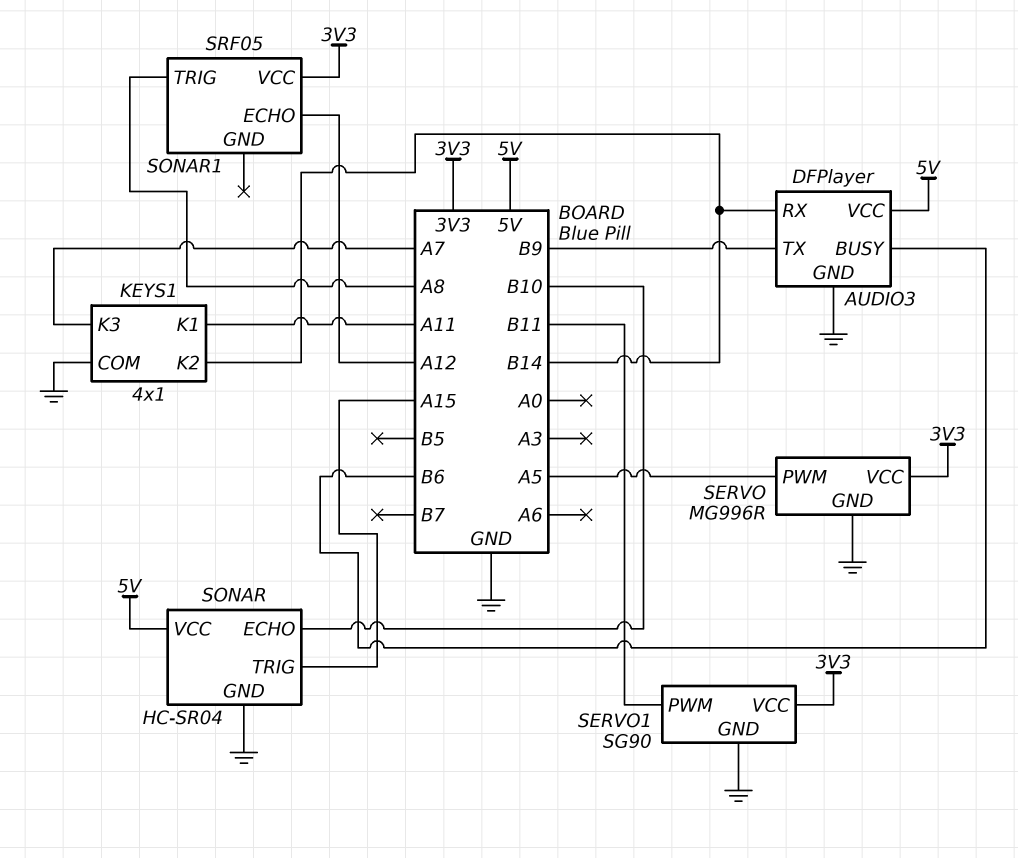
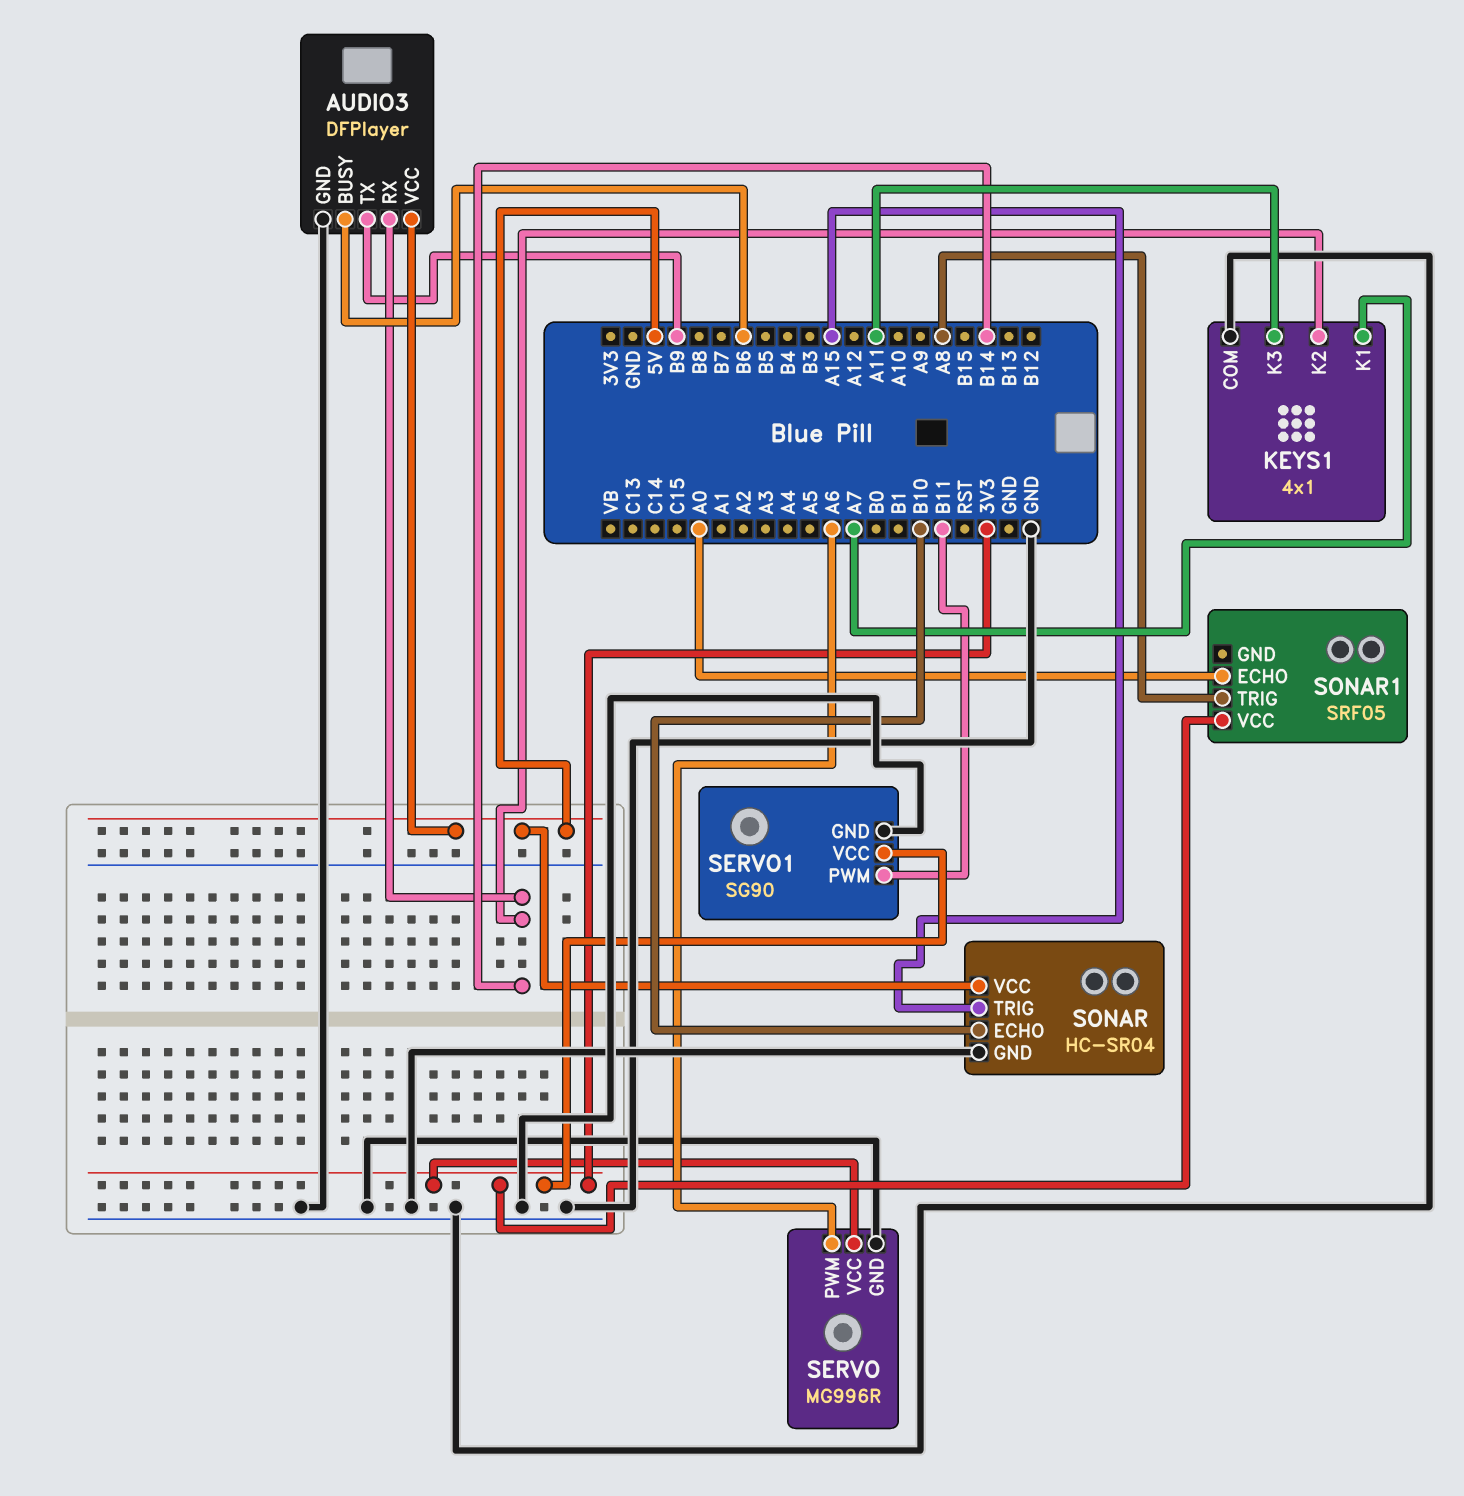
KEYS1 pin K1: A11 -> A7
KEYS1 pin K3: A7 -> A11
SERVO pin PWM: A5 -> A6
SONAR1 pin ECHO: A12 -> A0

